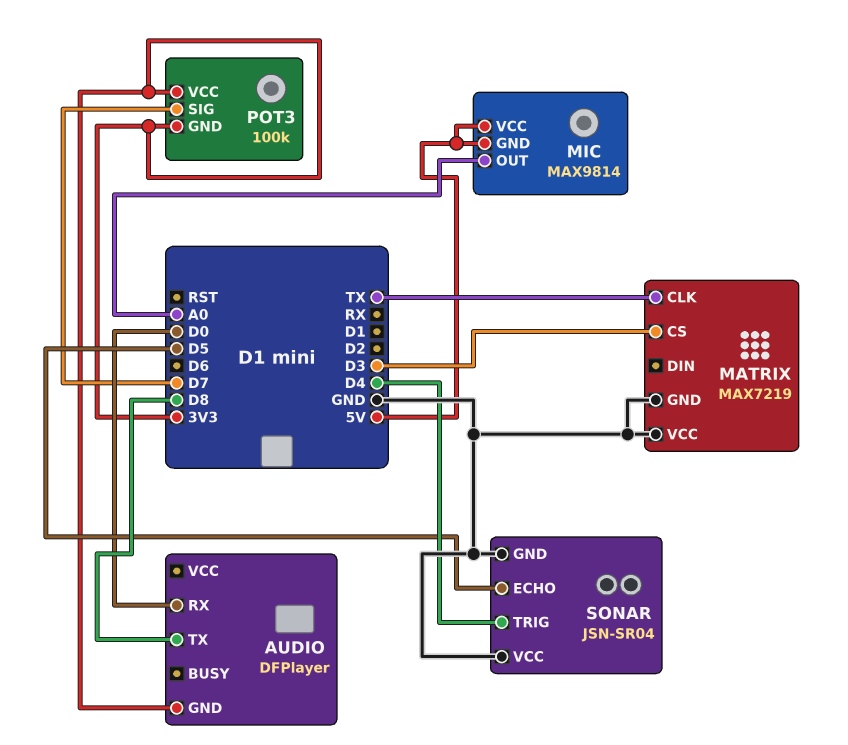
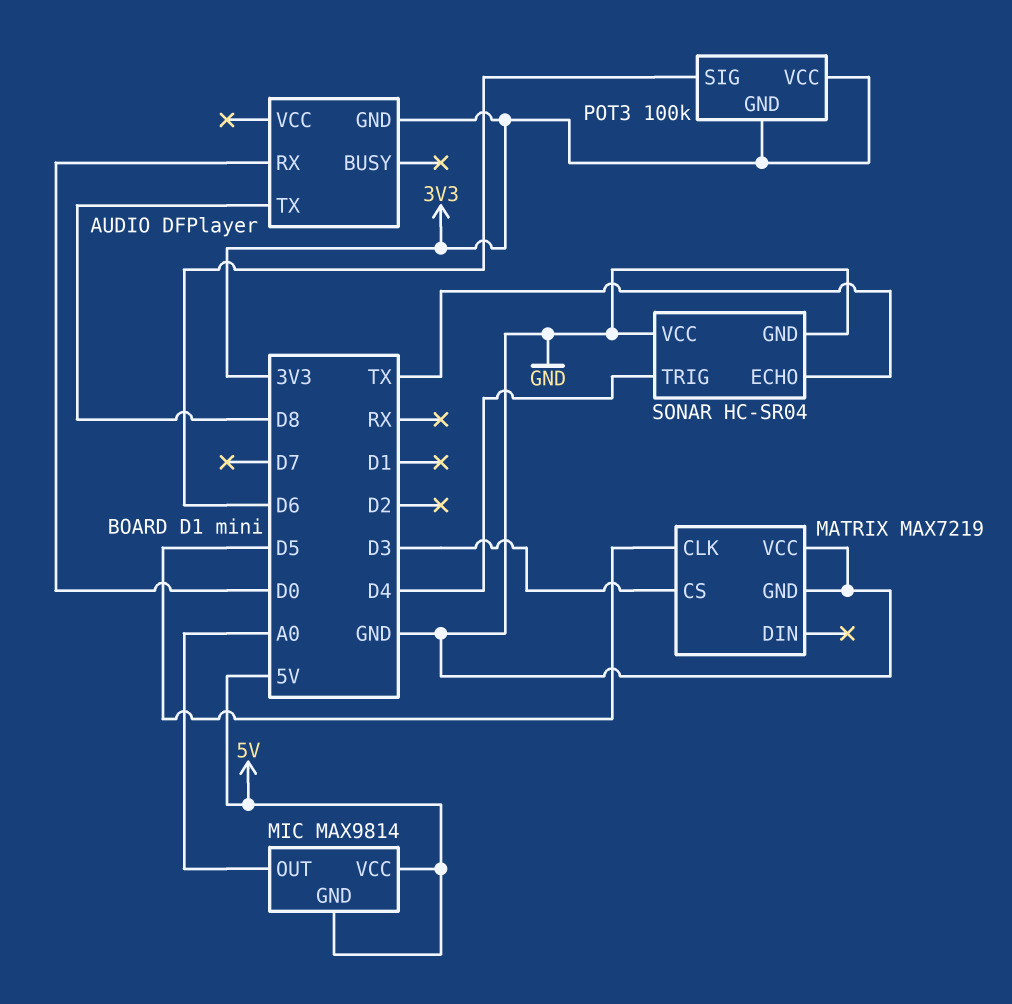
MATRIX pin CLK: TX -> D5
POT3 pin SIG: D7 -> D6
SONAR: JSN-SR04 -> HC-SR04
SONAR pin ECHO: D5 -> TX

